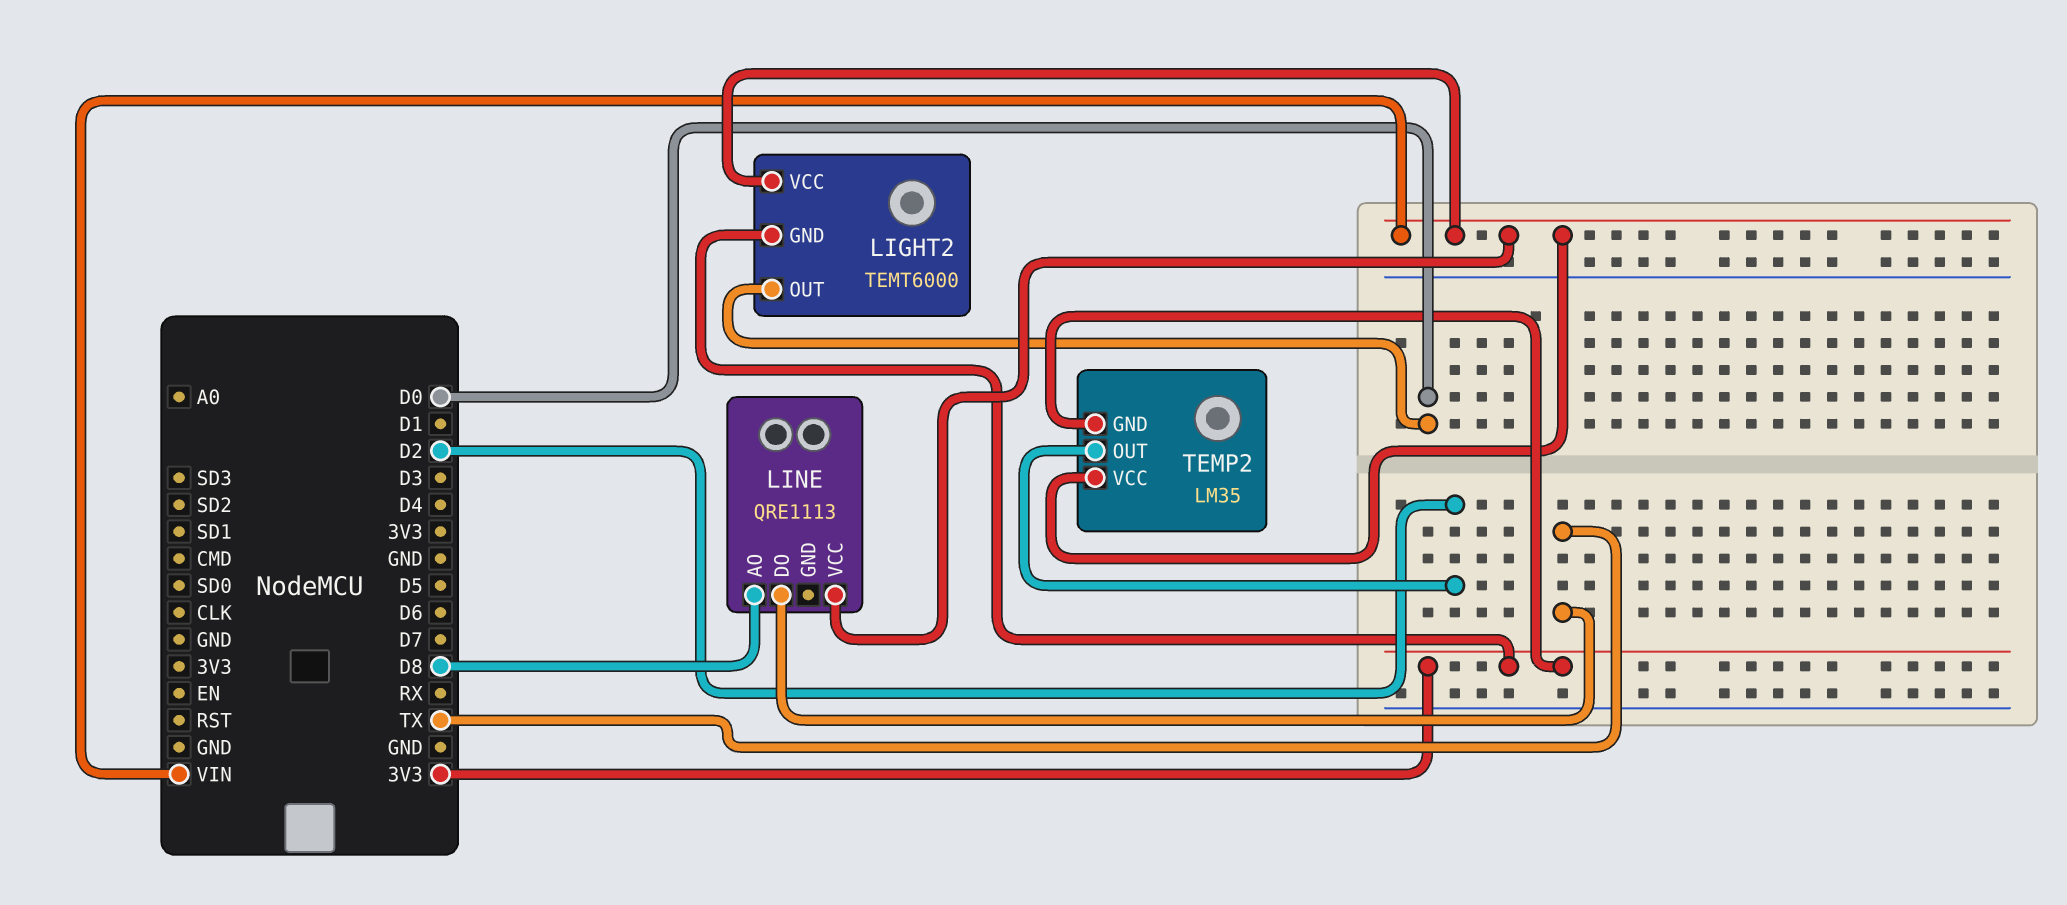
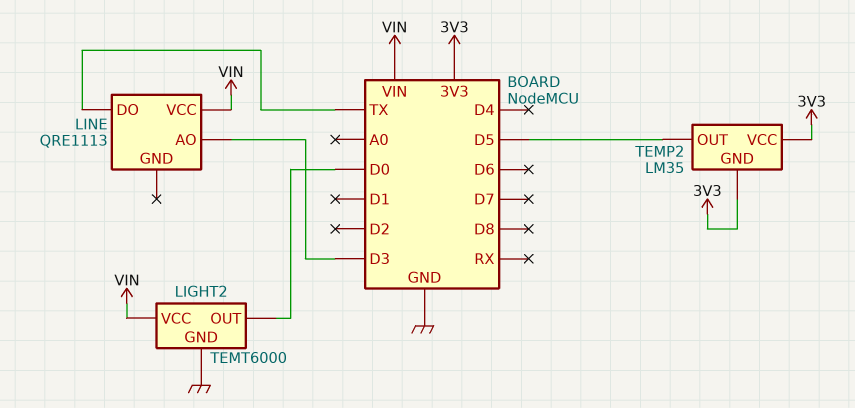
LIGHT2 pin GND: 3V3 -> GND
LINE pin AO: D8 -> D3
TEMP2 pin OUT: D2 -> D5
TEMP2 pin VCC: VIN -> 3V3

